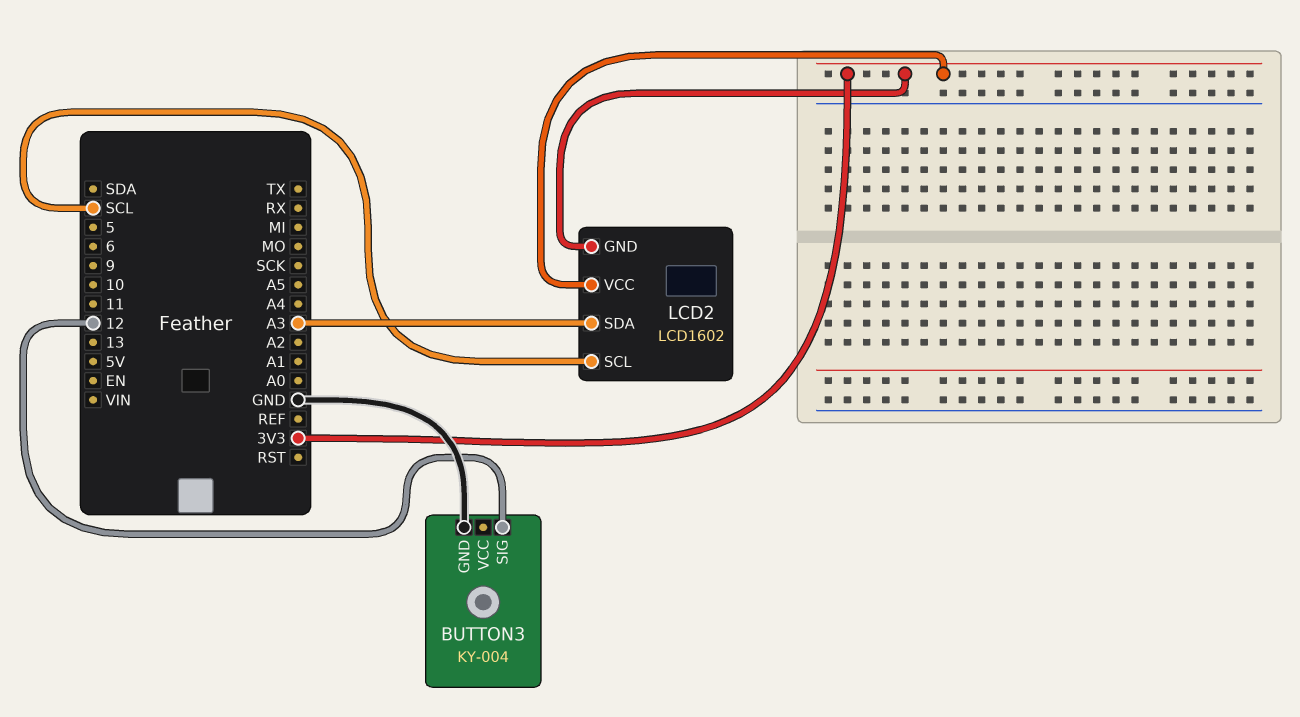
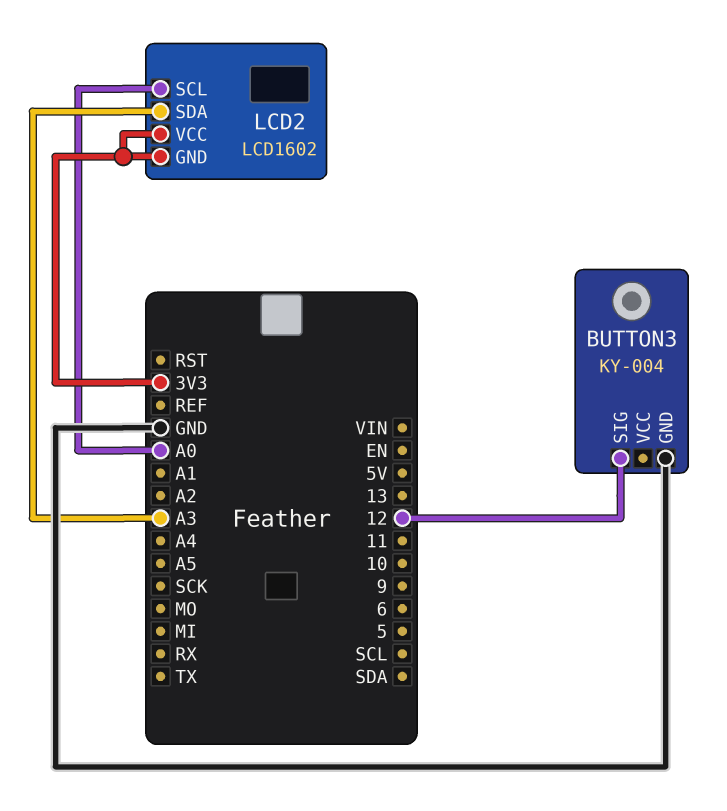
LCD2 pin SCL: SCL -> A0

